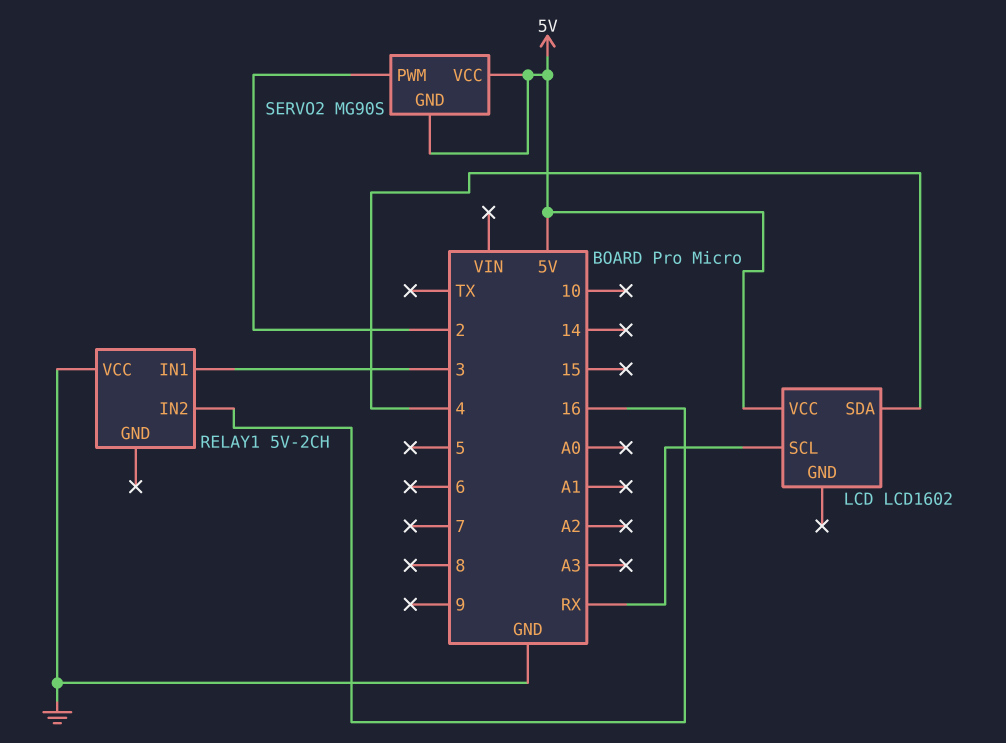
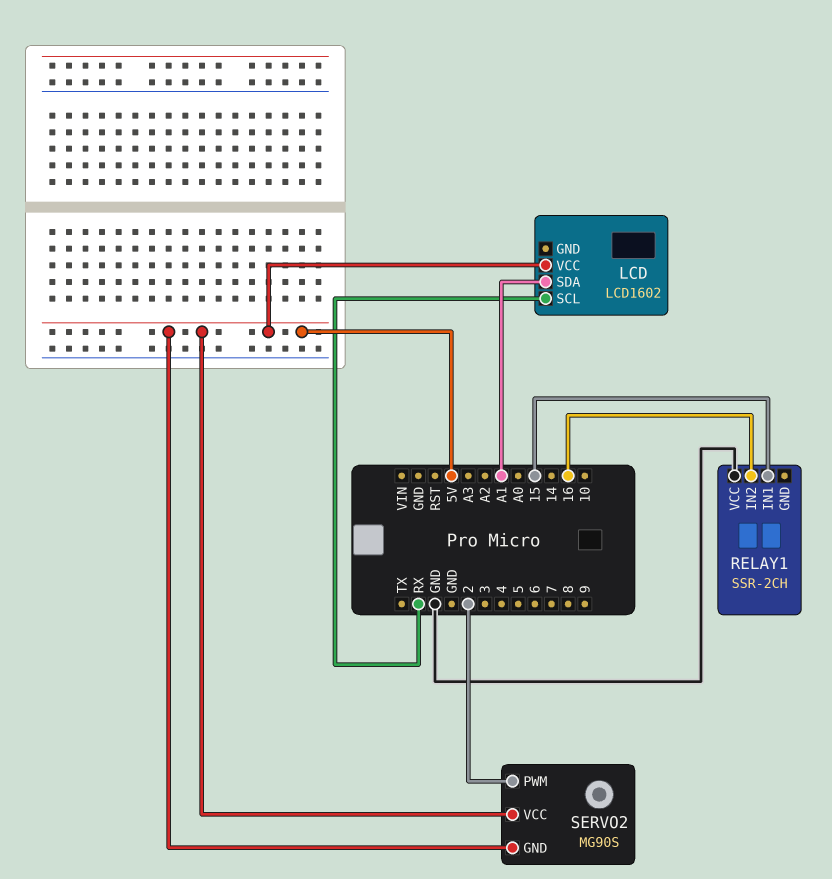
LCD pin SDA: 4 -> A1
RELAY1: 5V-2CH -> SSR-2CH
RELAY1 pin IN1: 3 -> 15

